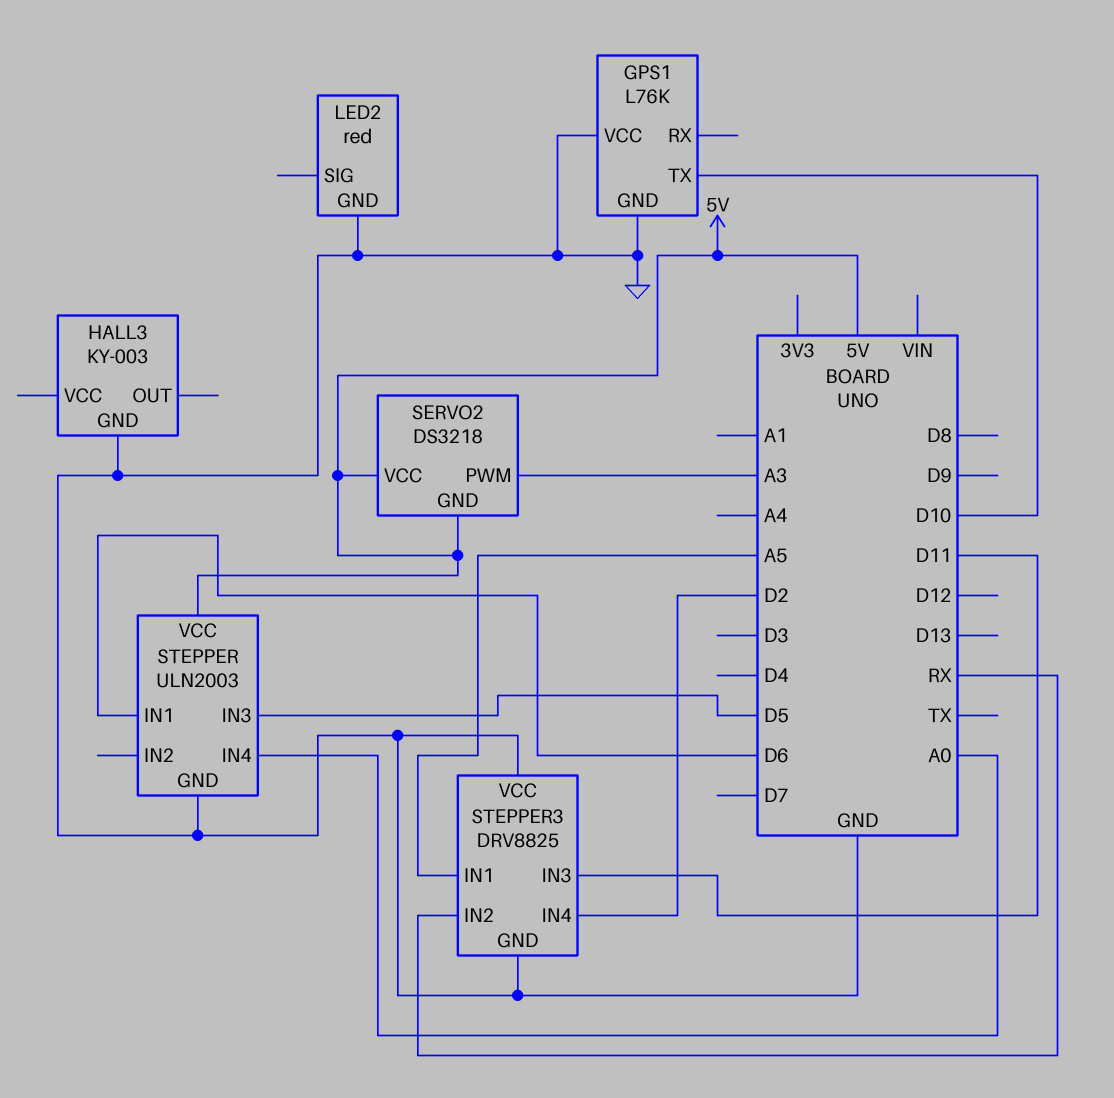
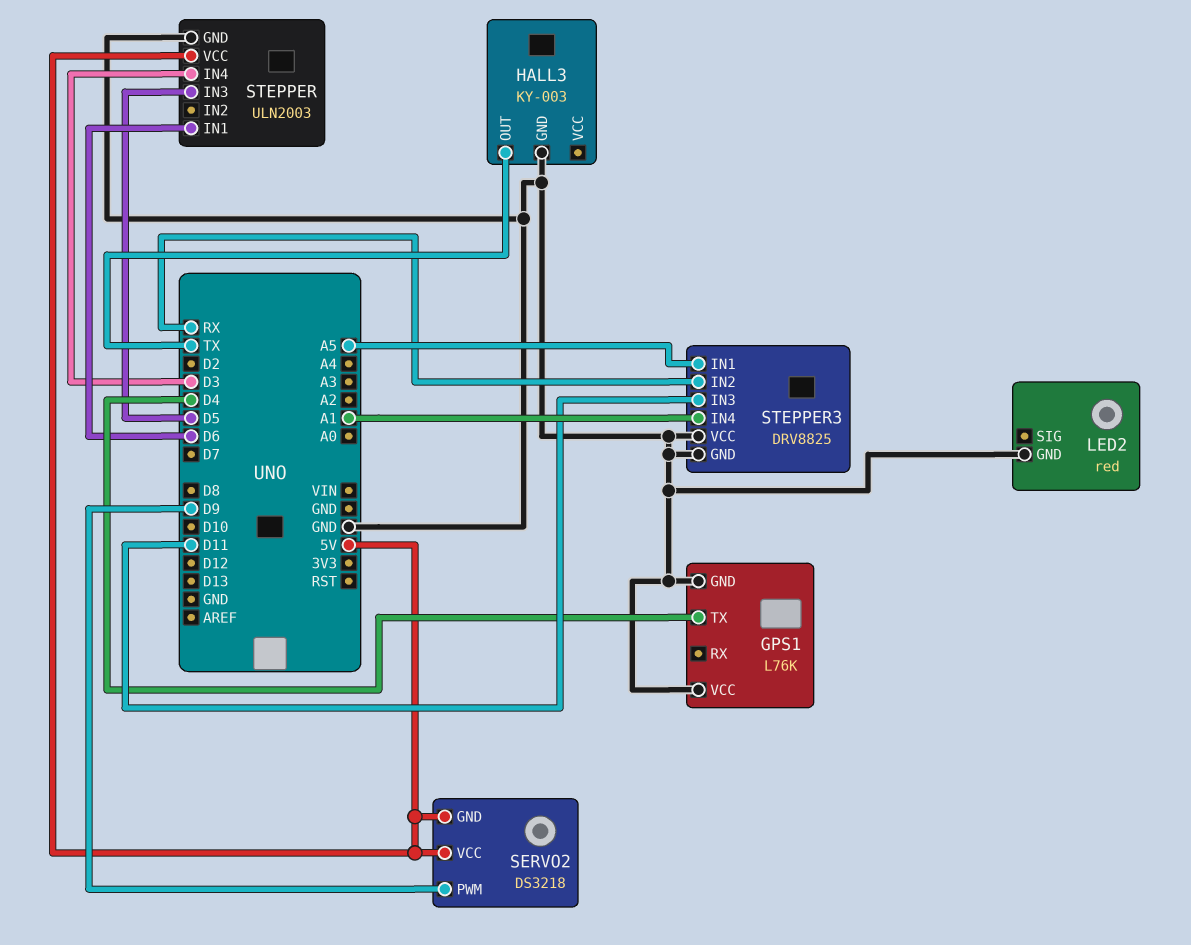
GPS1 pin TX: D10 -> D4
HALL3 pin OUT: none -> TX
SERVO2 pin PWM: A3 -> D9
STEPPER pin IN4: A0 -> D3
STEPPER3 pin IN4: D2 -> A1

